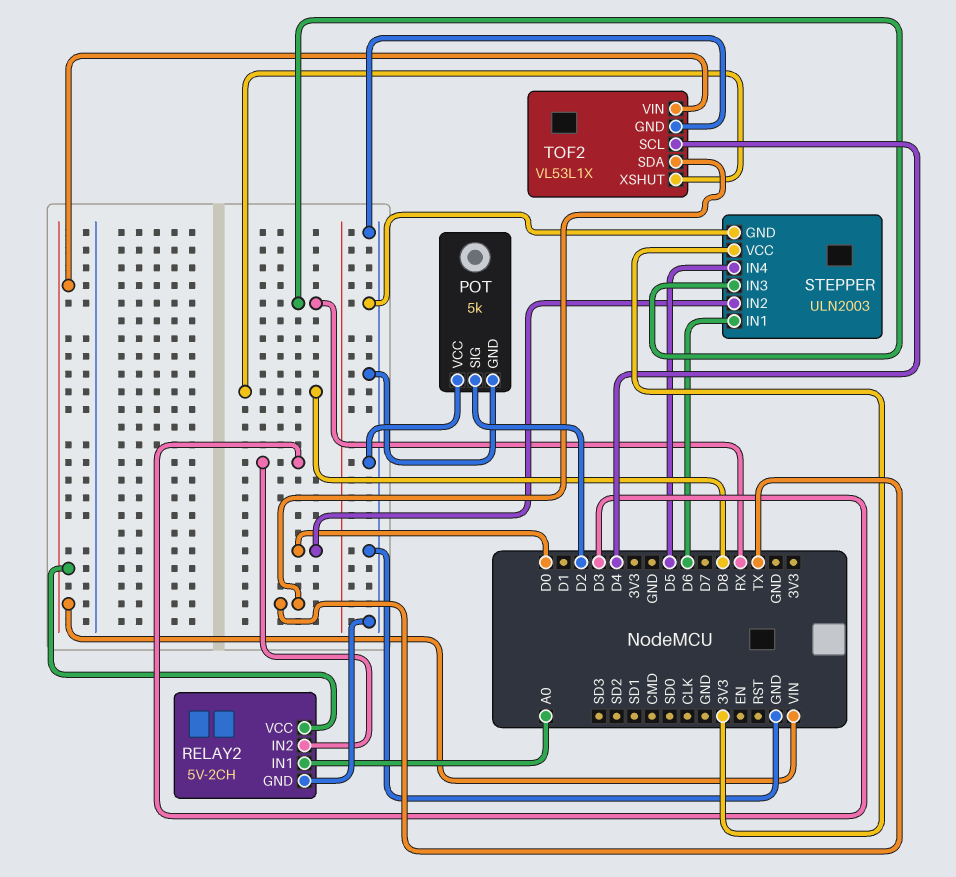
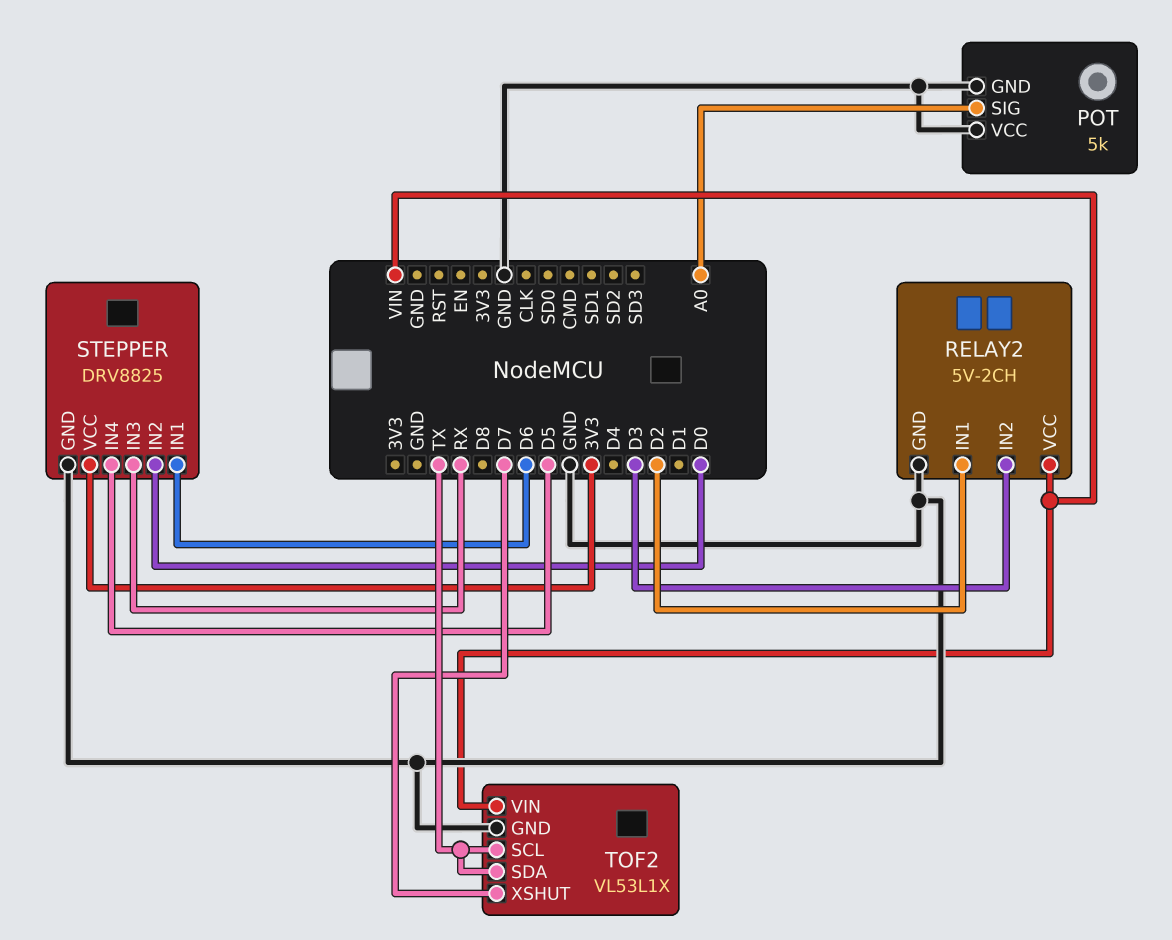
POT pin SIG: D2 -> A0
RELAY2 pin IN1: A0 -> D2
STEPPER: ULN2003 -> DRV8825
TOF2 pin SCL: D4 -> TX
TOF2 pin XSHUT: D8 -> D7

